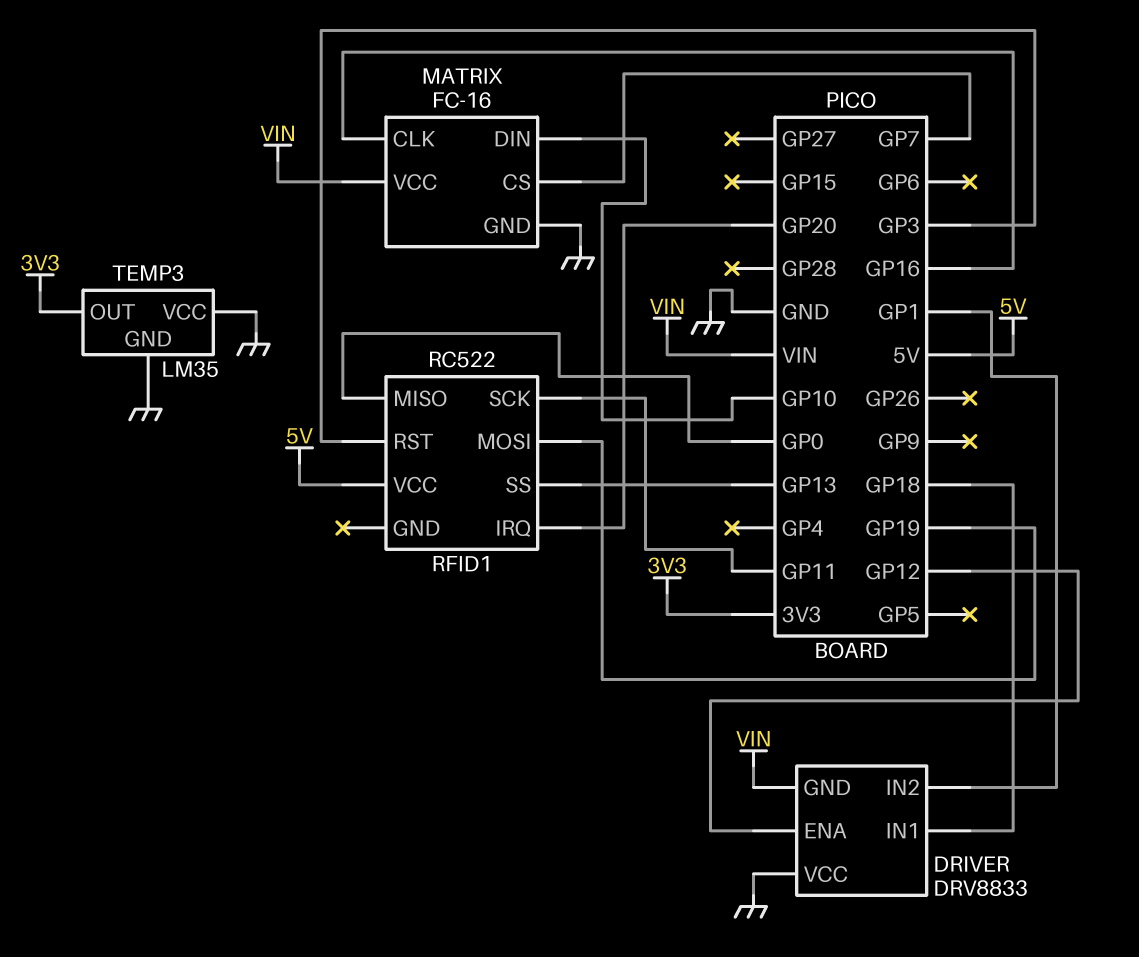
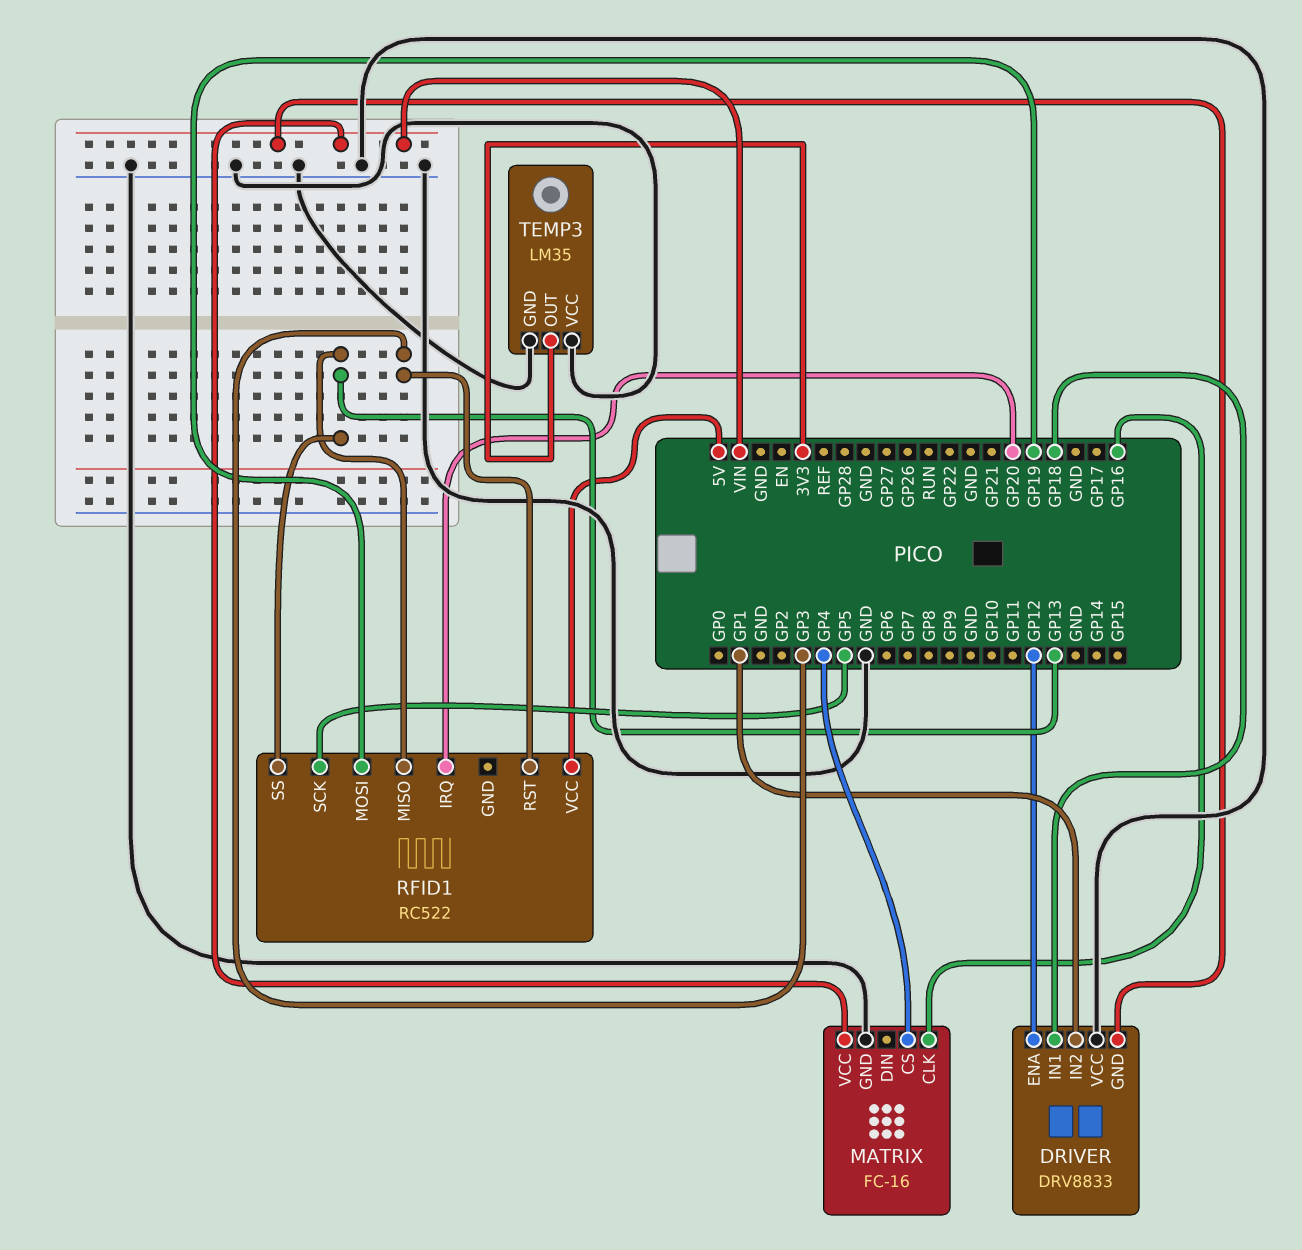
MATRIX pin CS: GP7 -> GP4
MATRIX pin DIN: GP10 -> none
RFID1 pin MISO: GP0 -> GP13
RFID1 pin SCK: GP11 -> GP5

